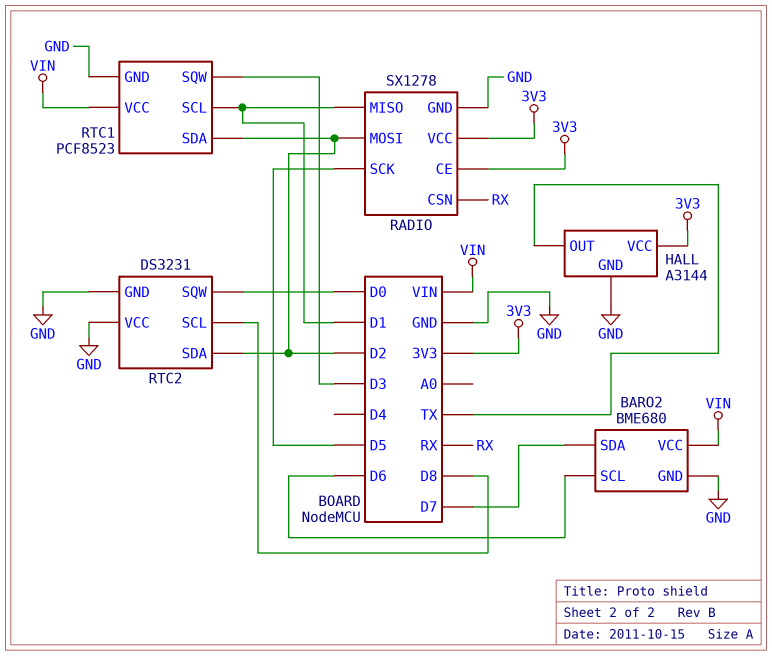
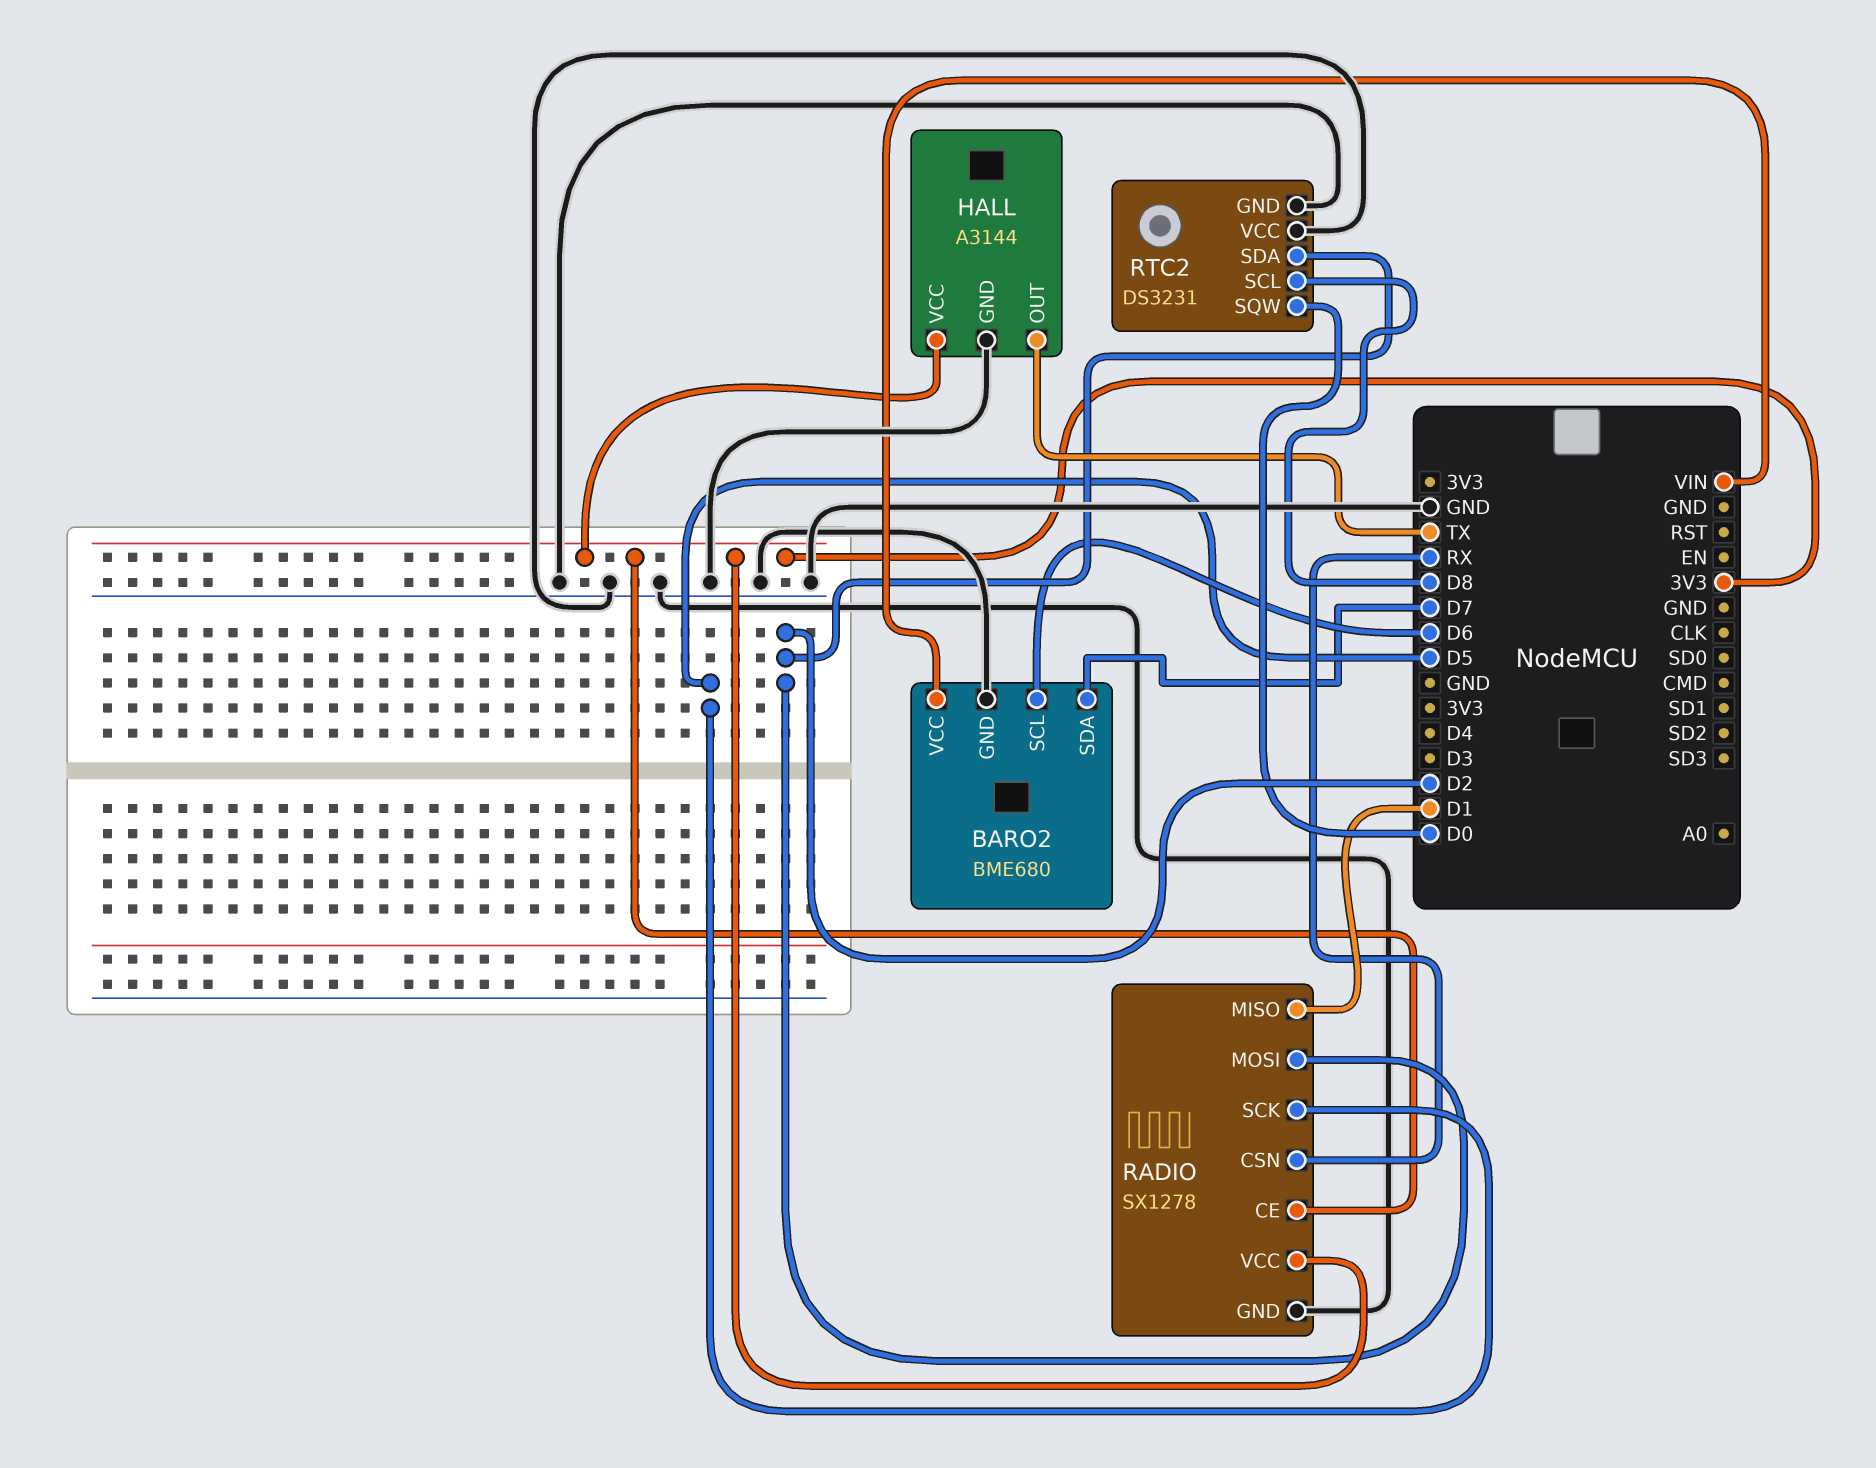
RTC1: PCF8523 -> none
RTC1 pin GND: GND -> none
RTC1 pin SCL: D1 -> none
RTC1 pin SDA: D2 -> none
RTC1 pin SQW: D3 -> none
RTC1 pin VCC: VIN -> none

